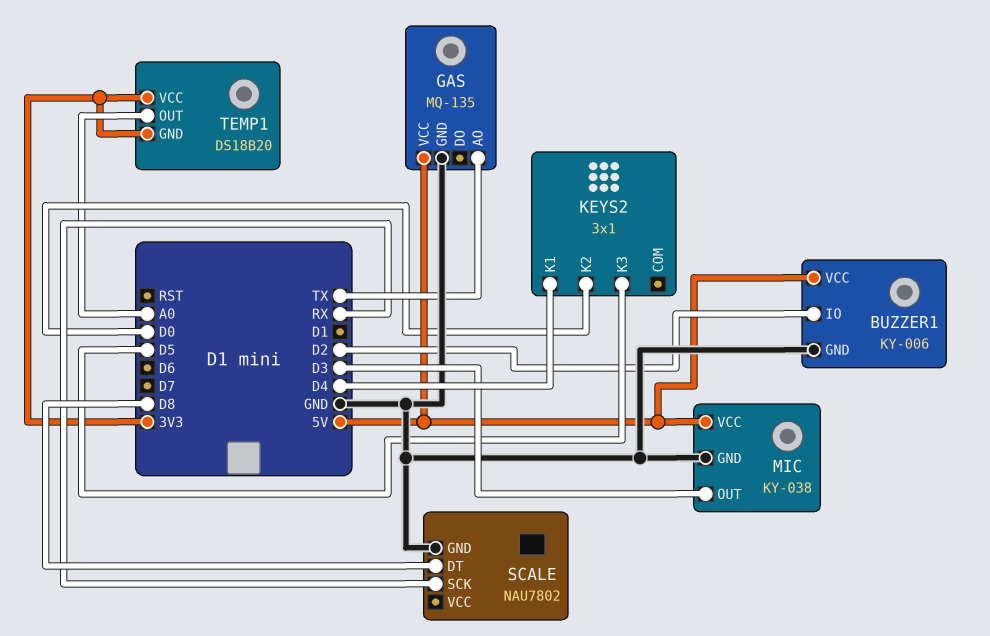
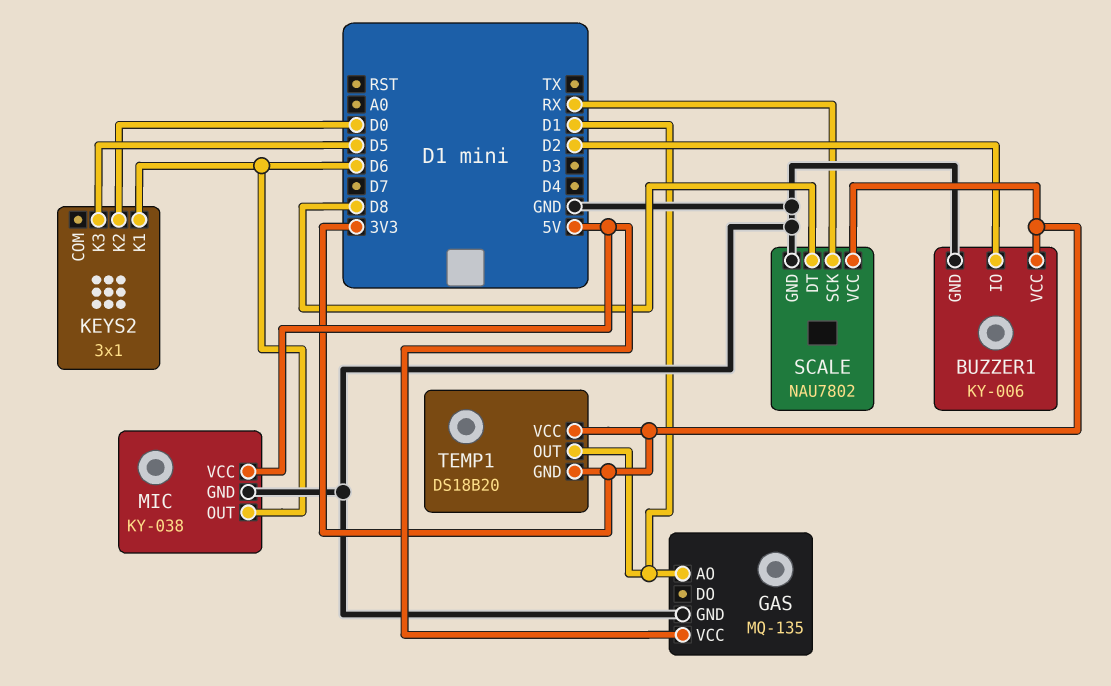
BUZZER1 pin VCC: 5V -> 3V3
GAS pin AO: TX -> D1
KEYS2 pin K1: D4 -> D6
MIC pin OUT: D3 -> D6
SCALE pin VCC: none -> 3V3
TEMP1 pin OUT: A0 -> D1

